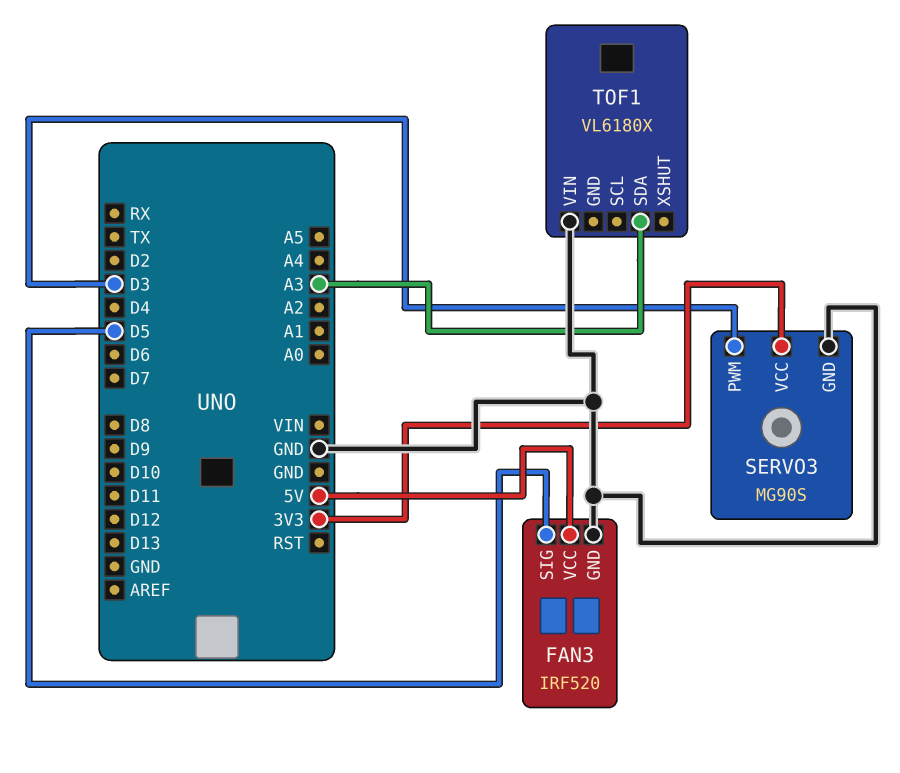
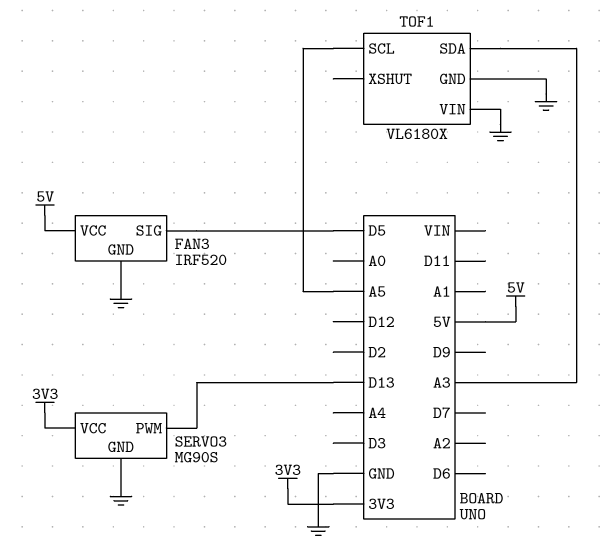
SERVO3 pin PWM: D3 -> D13
TOF1 pin GND: none -> GND
TOF1 pin SCL: none -> A5

